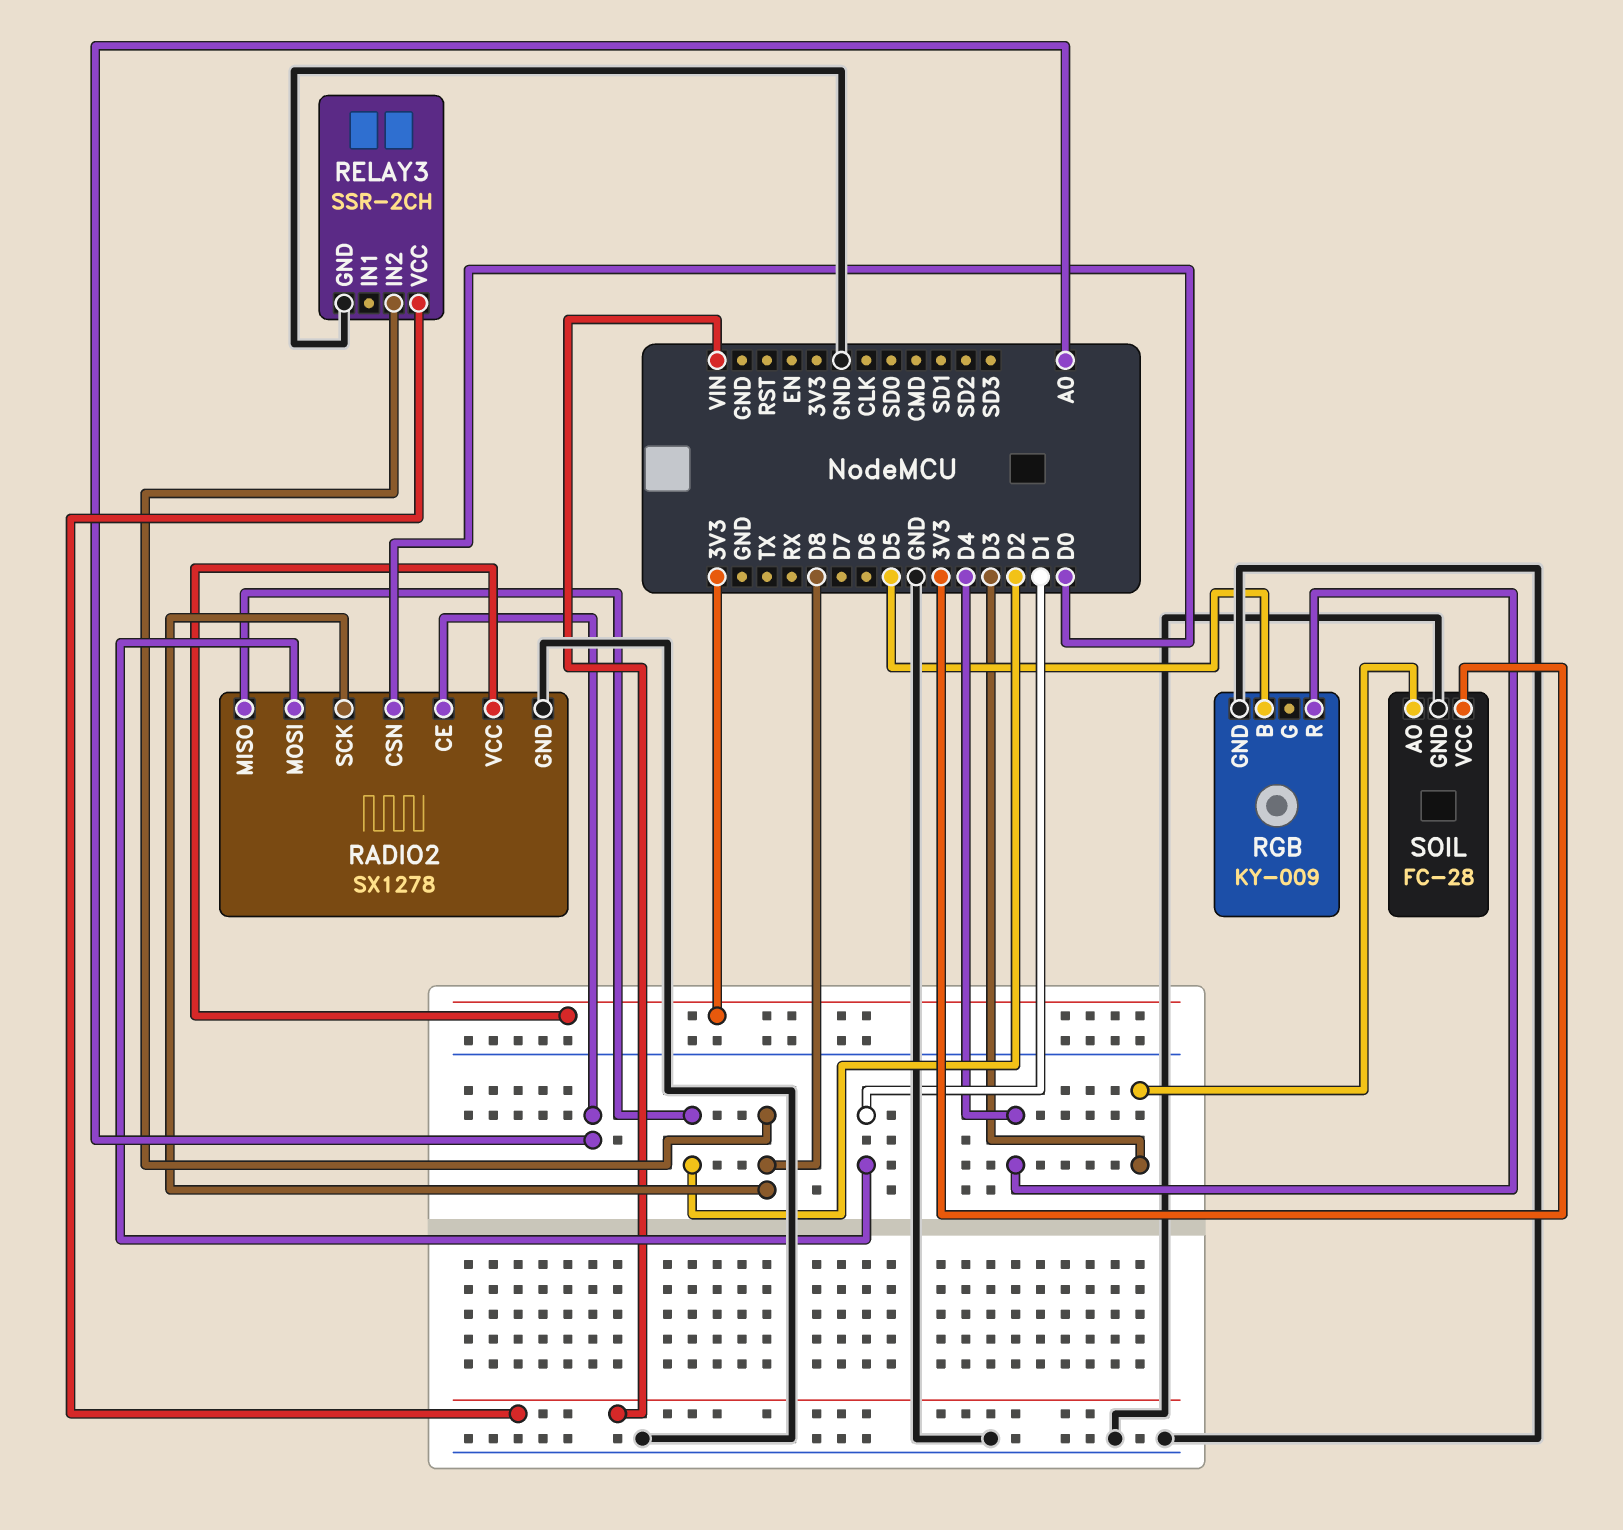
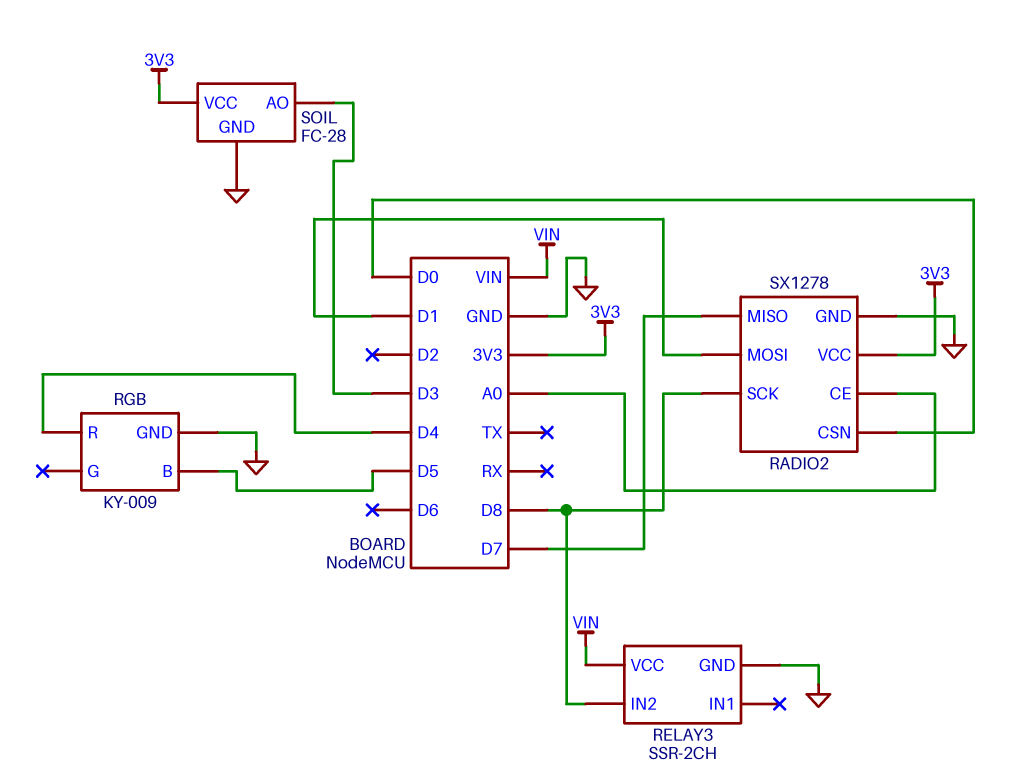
RADIO2 pin MISO: D2 -> D7

